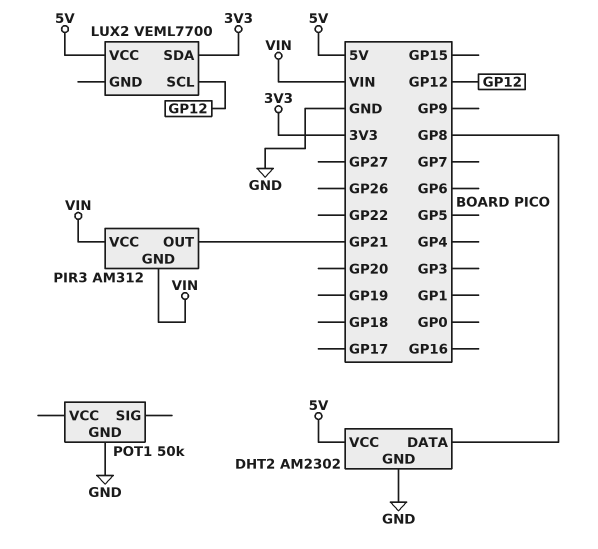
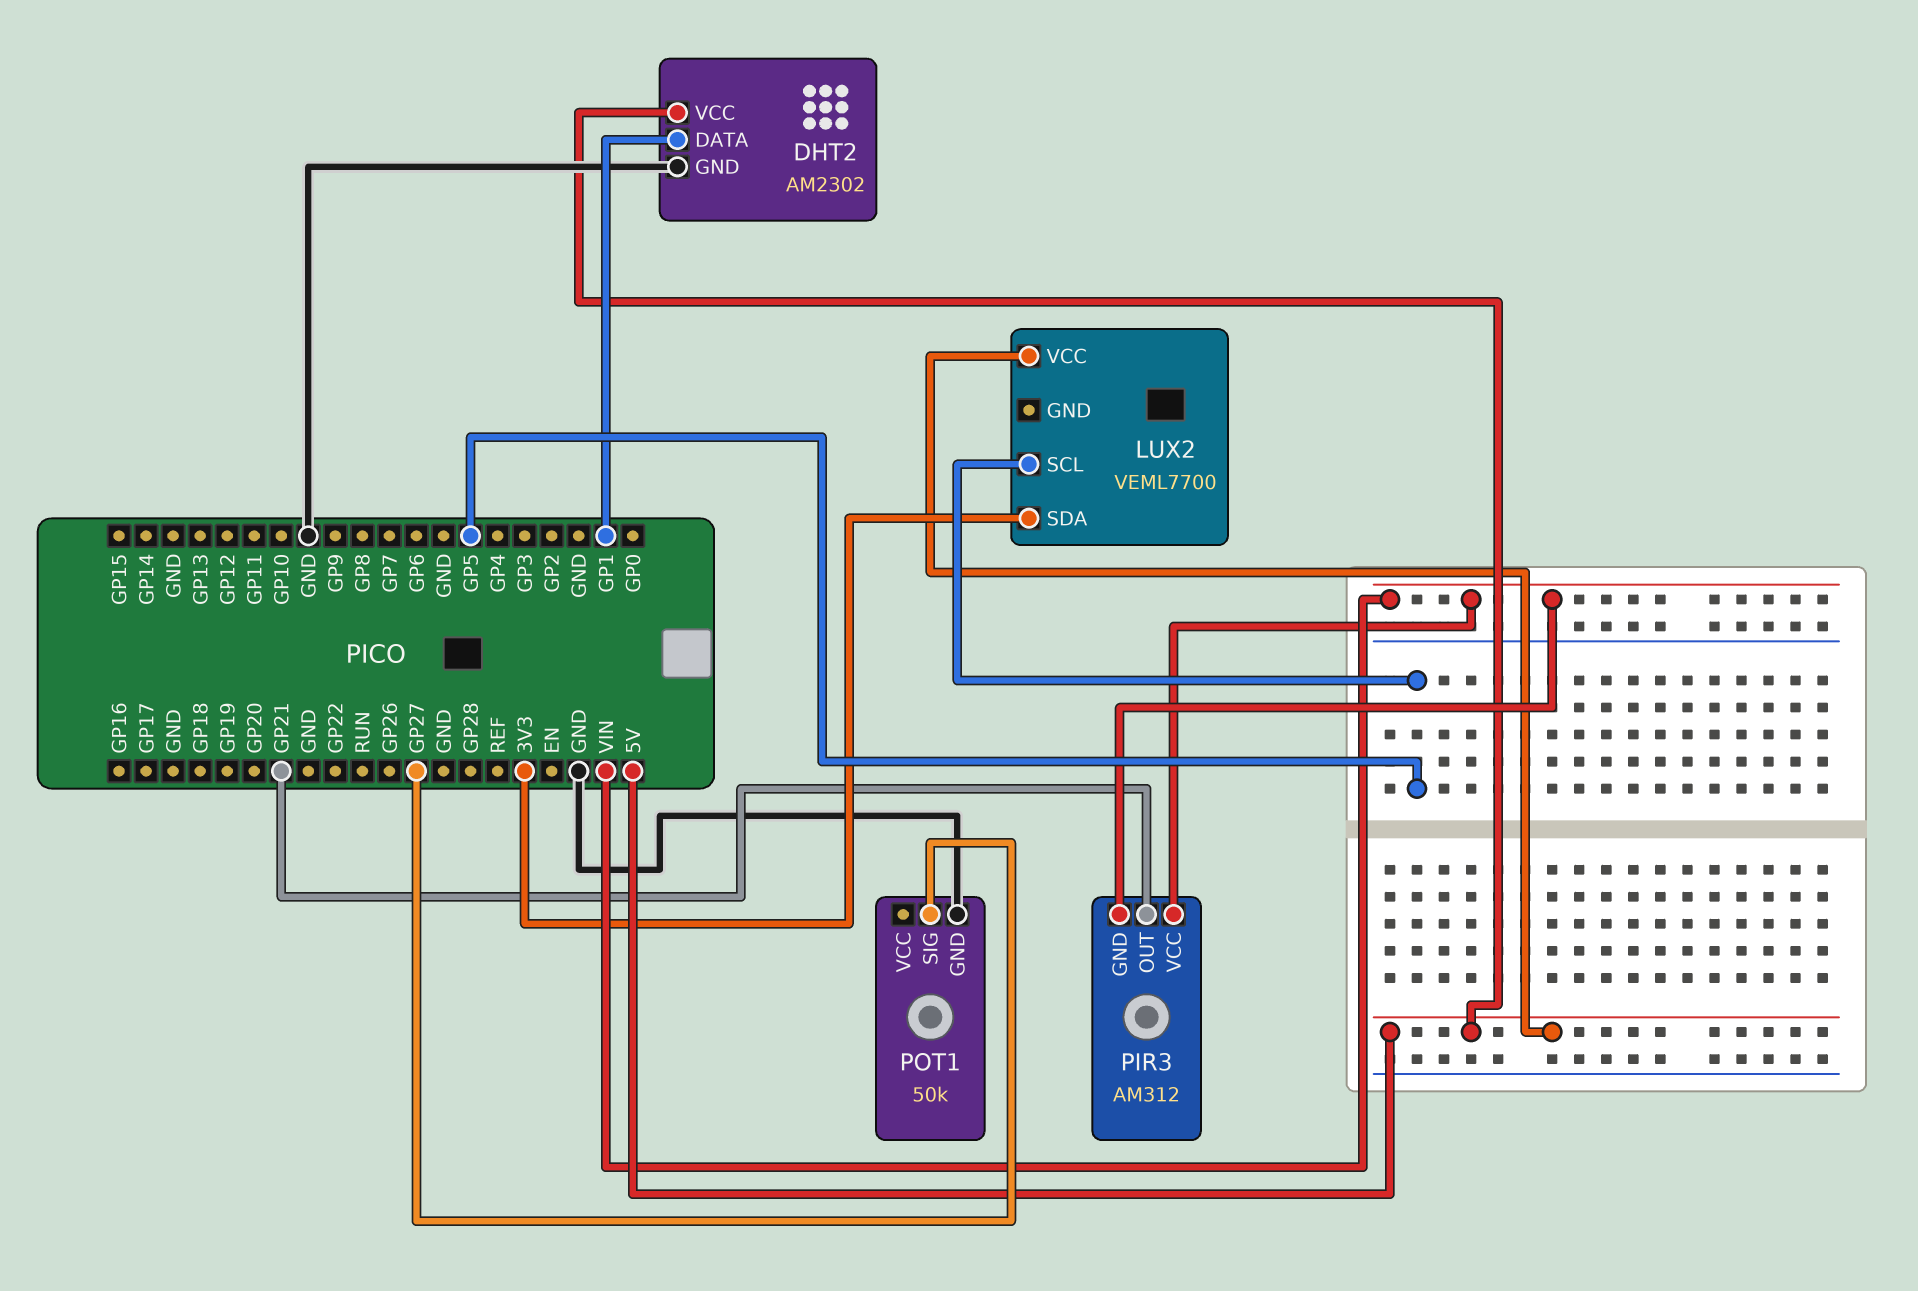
DHT2 pin DATA: GP8 -> GP1
LUX2 pin SCL: GP12 -> GP5
POT1 pin SIG: none -> GP27

